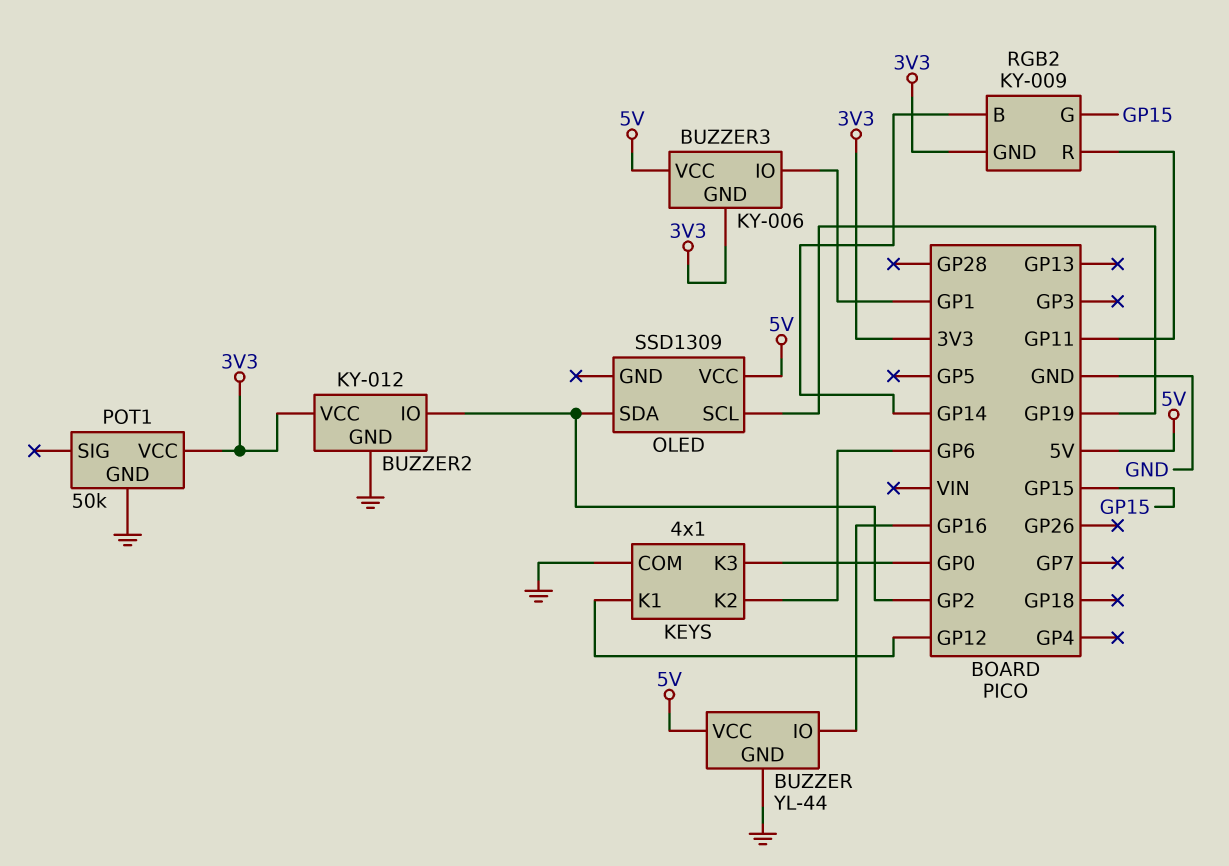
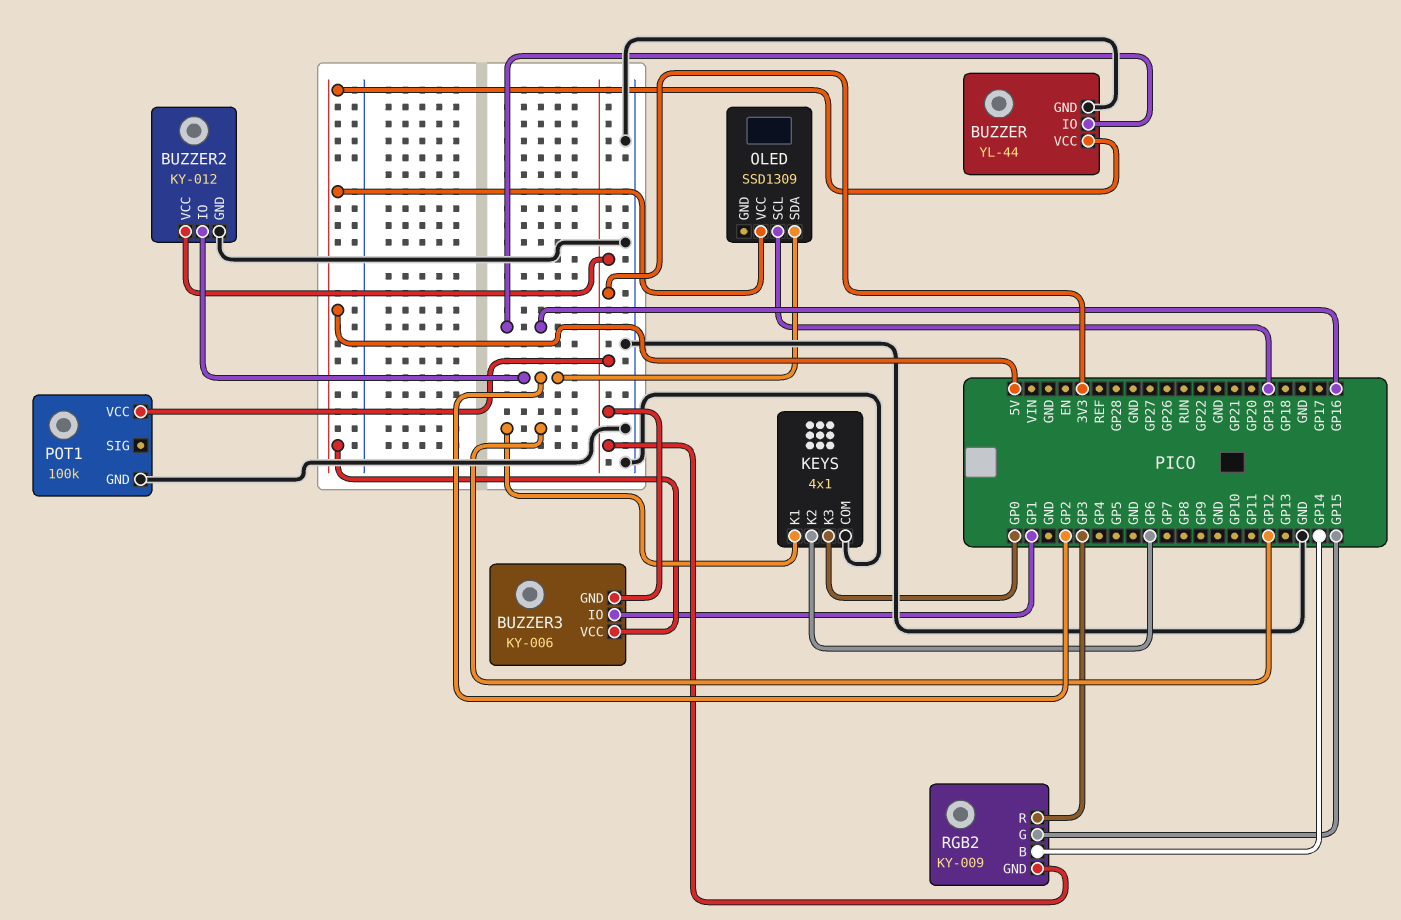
POT1: 50k -> 100k
RGB2 pin R: GP11 -> GP3

